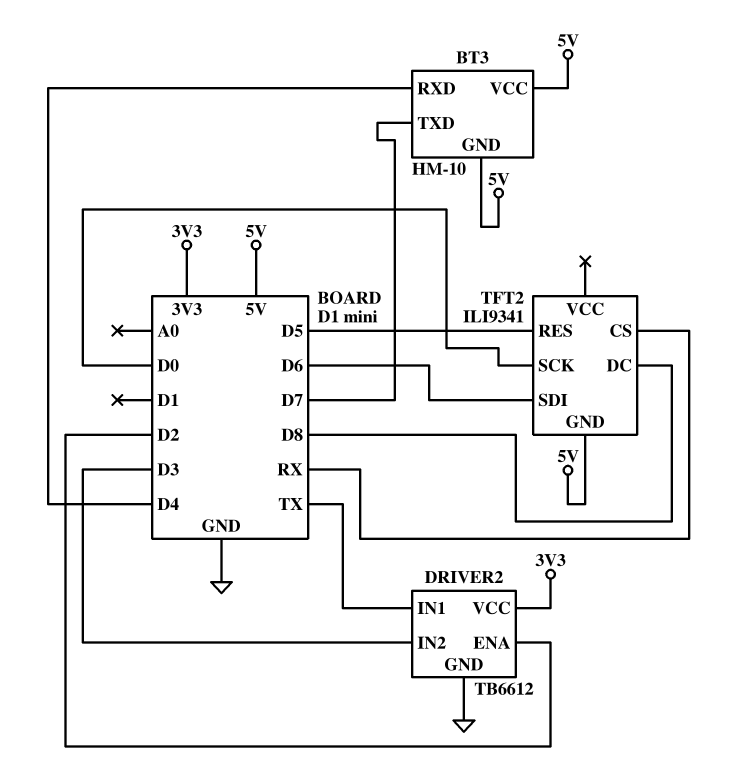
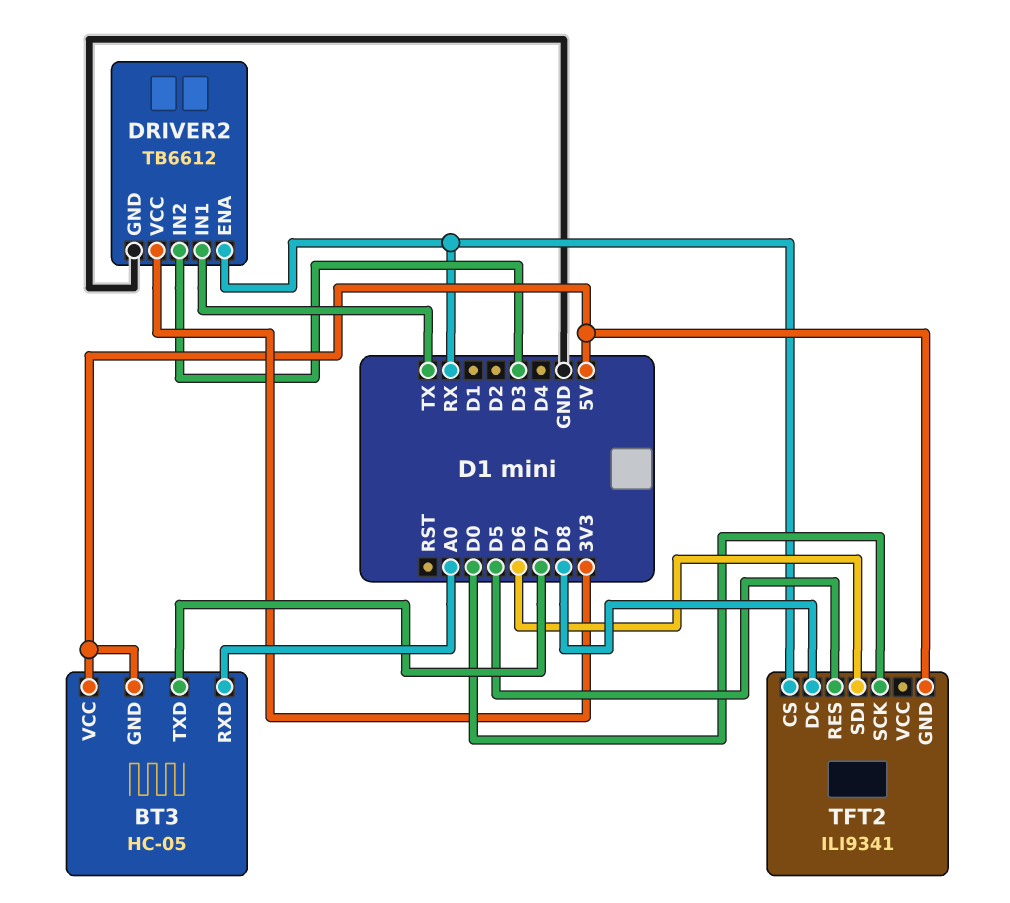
BT3: HM-10 -> HC-05
BT3 pin RXD: D4 -> A0
DRIVER2 pin ENA: D2 -> RX

